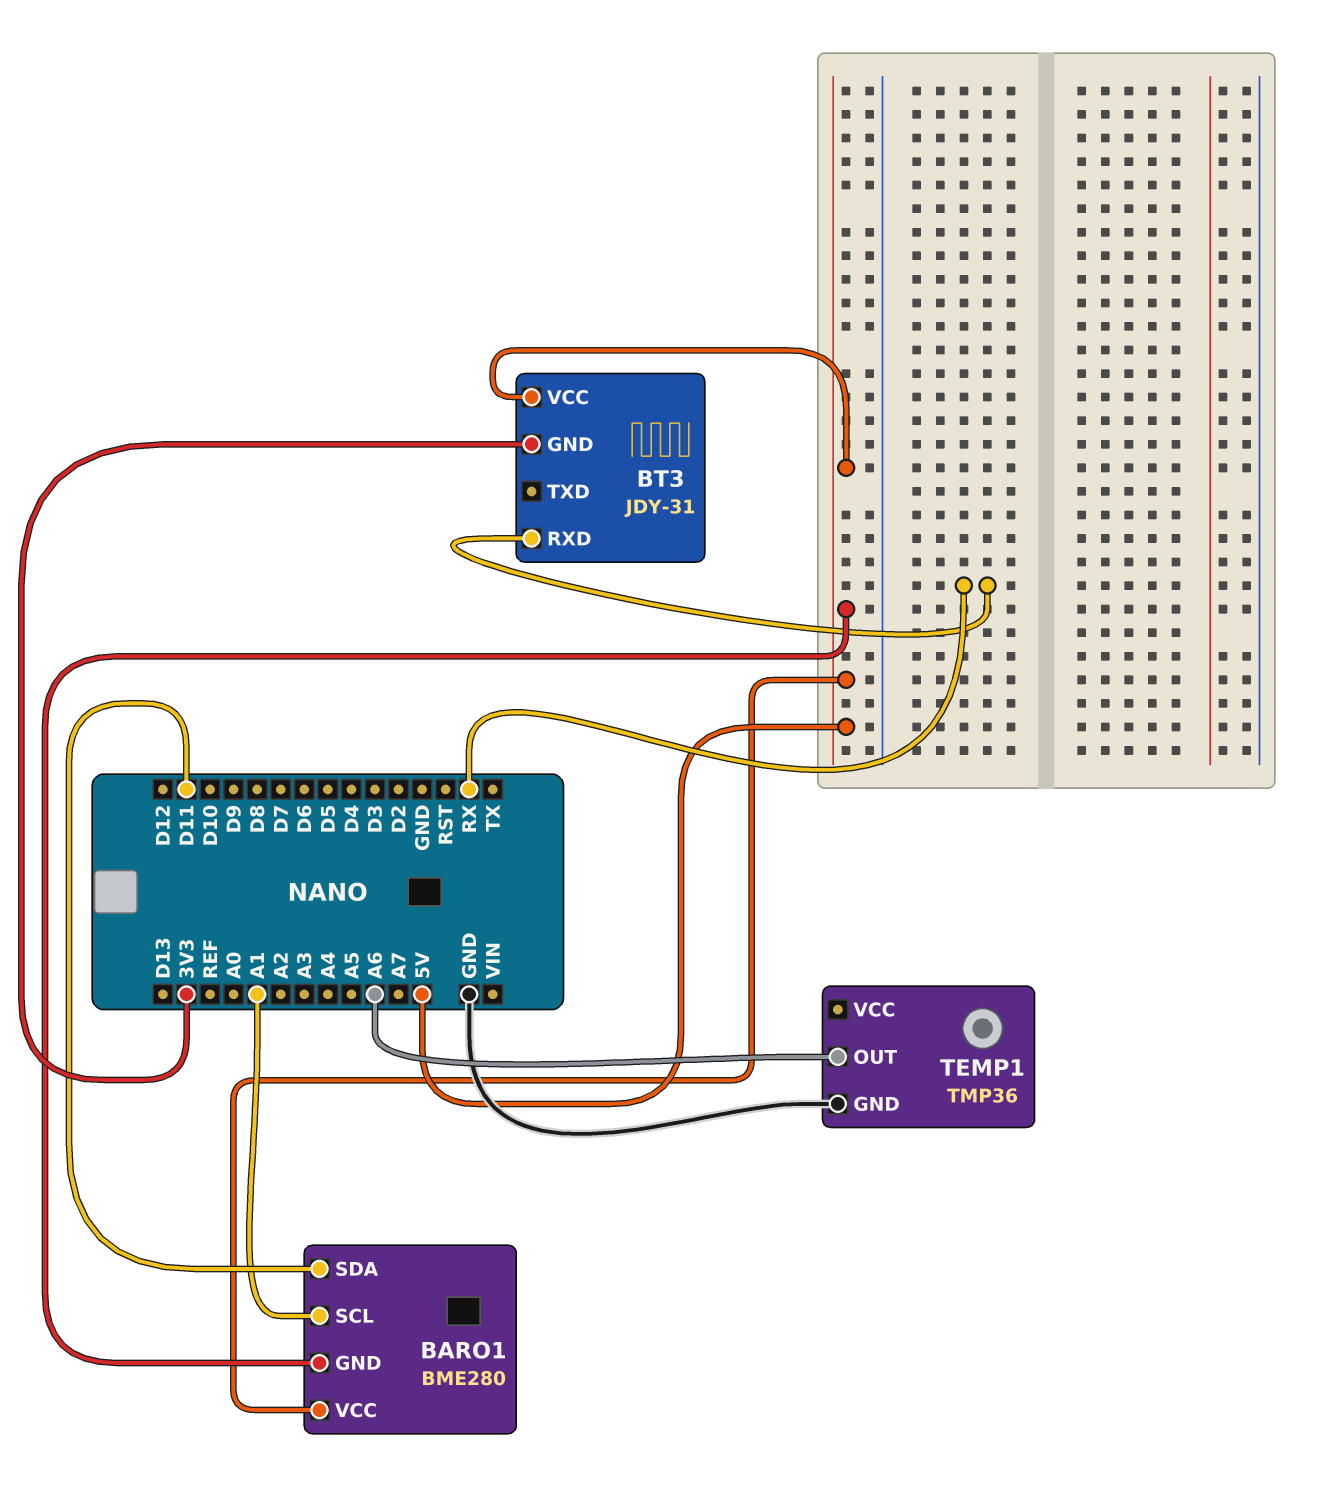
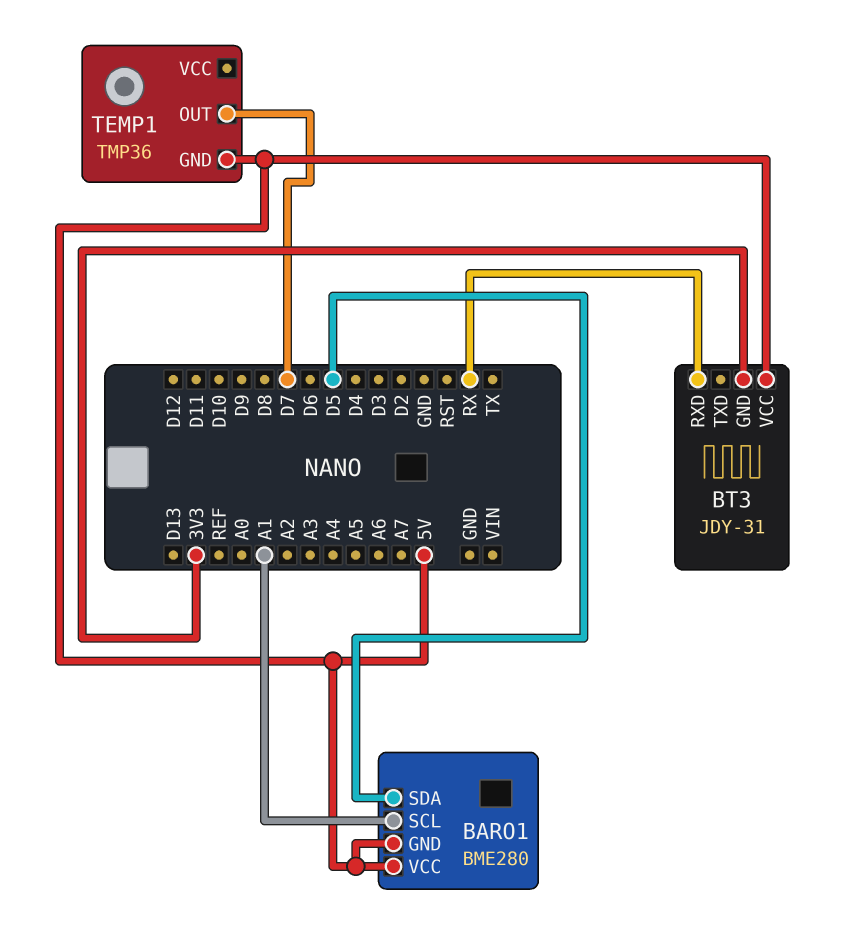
BARO1 pin SDA: D11 -> D5
TEMP1 pin GND: GND -> 5V
TEMP1 pin OUT: A6 -> D7

